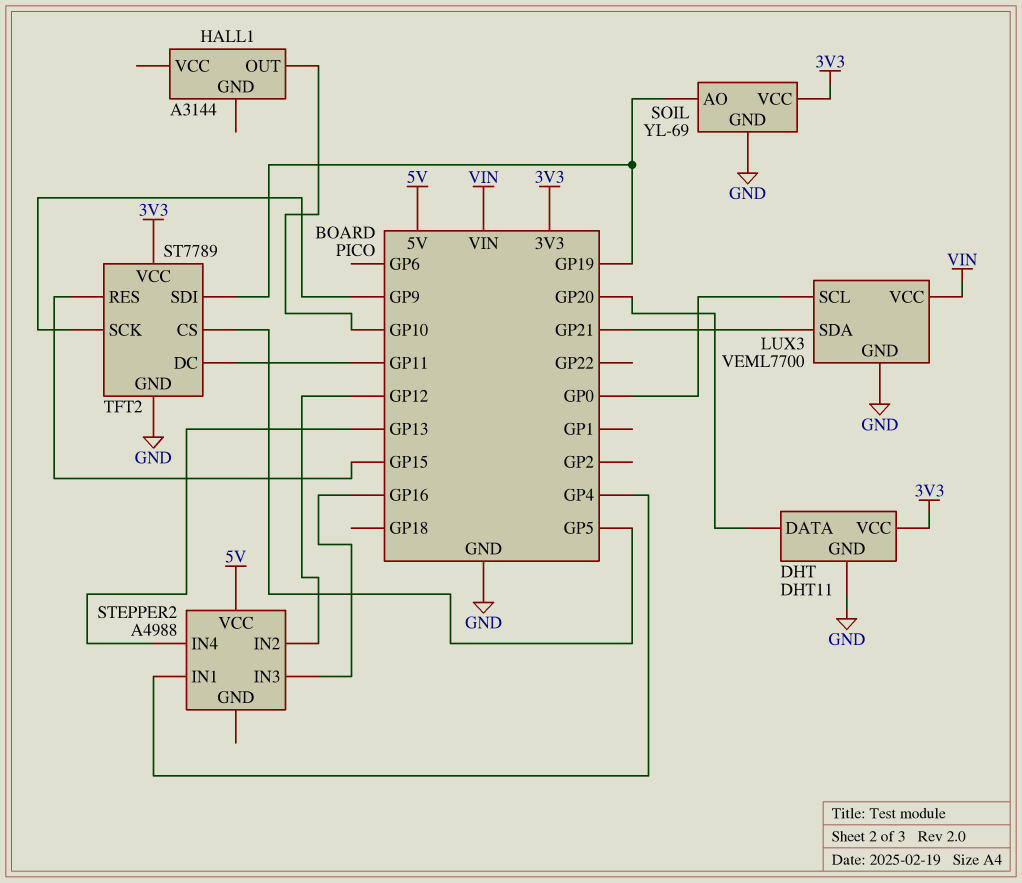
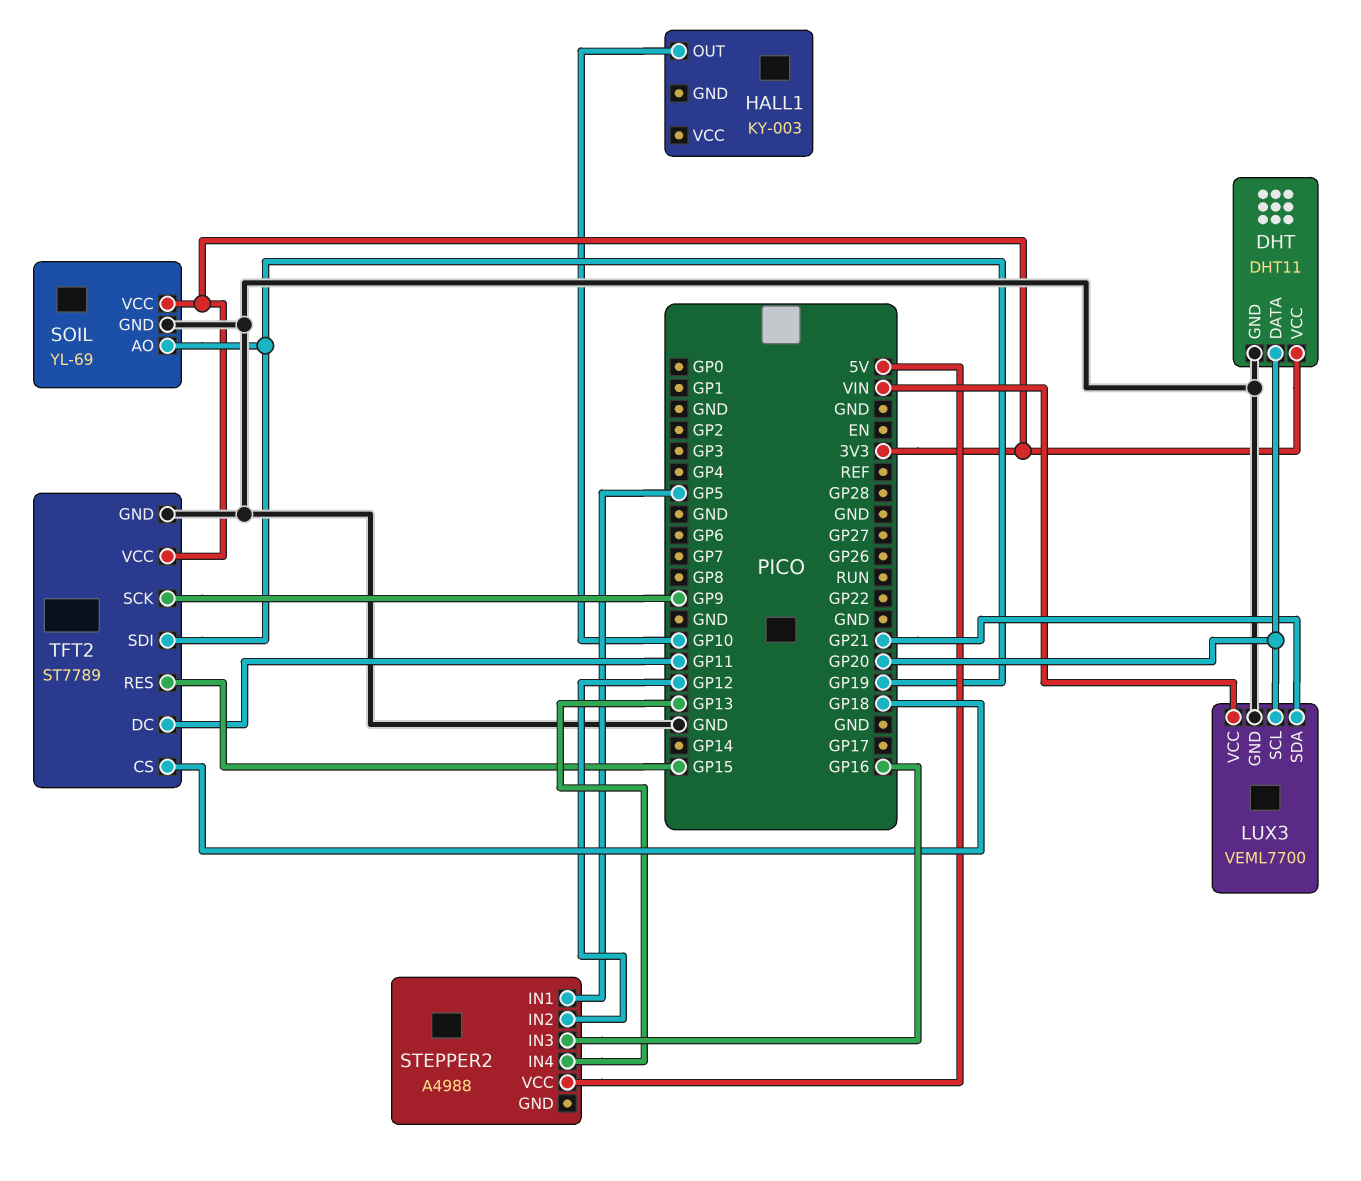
HALL1: A3144 -> KY-003
LUX3 pin SCL: GP0 -> GP20
STEPPER2 pin IN1: GP4 -> GP5
TFT2 pin CS: GP5 -> GP18

